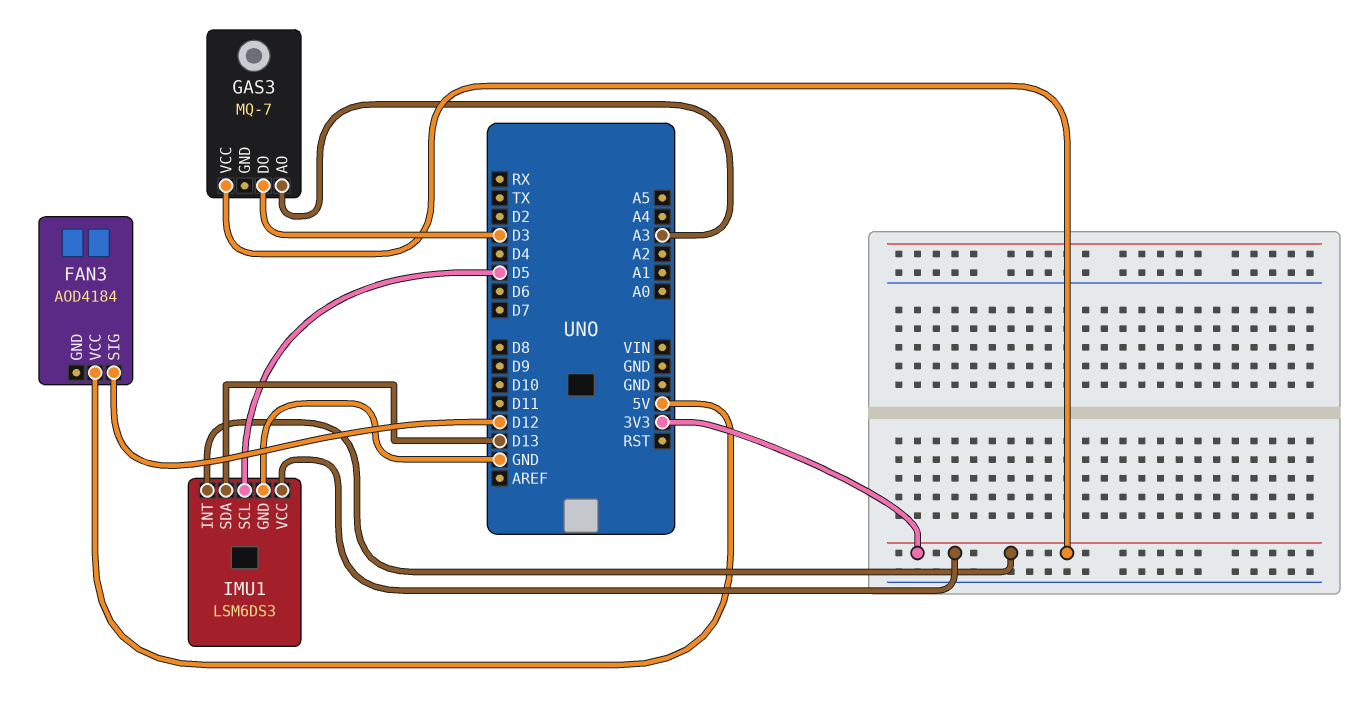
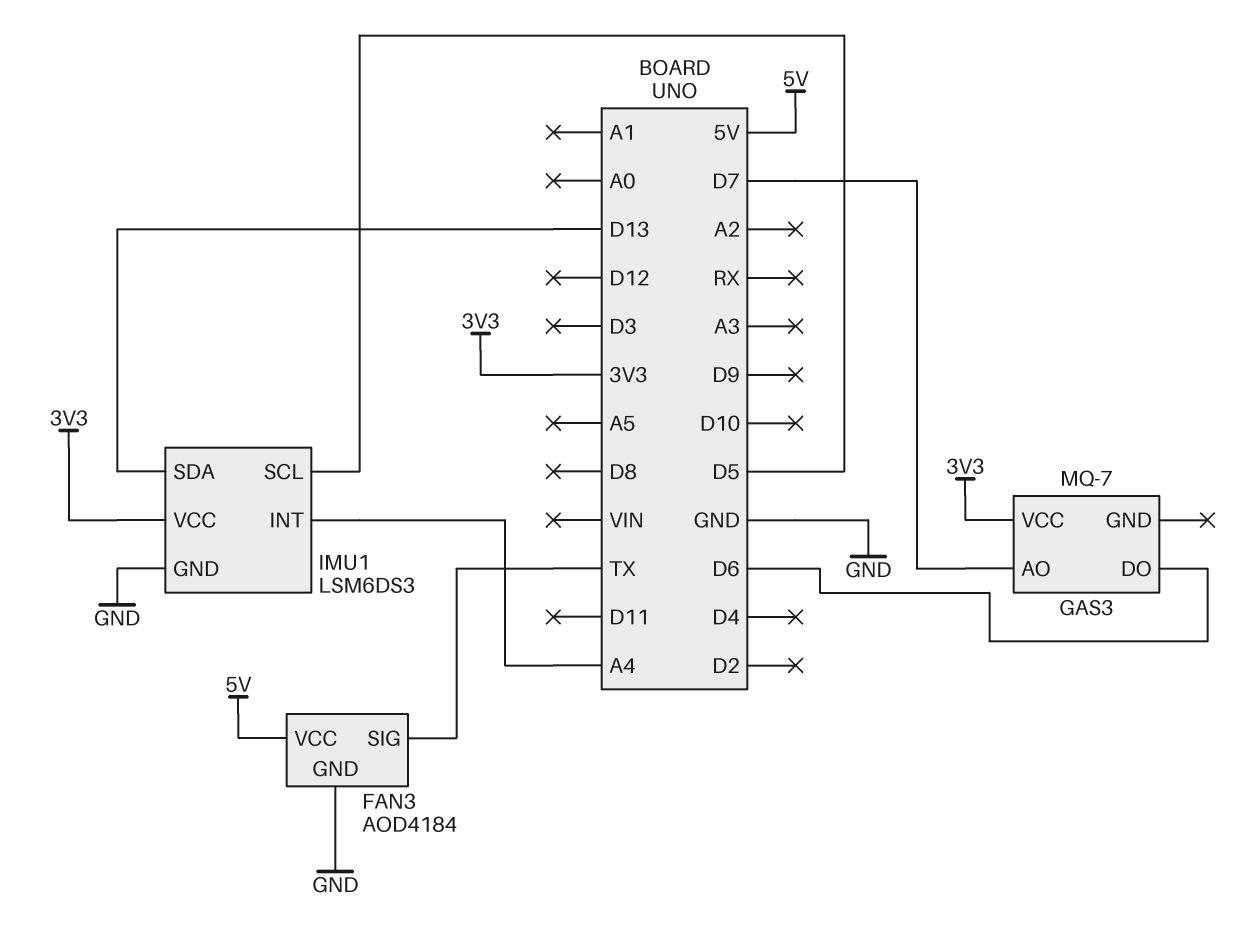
FAN3 pin GND: none -> GND
FAN3 pin SIG: D12 -> TX
GAS3 pin AO: A3 -> D7
GAS3 pin DO: D3 -> D6
IMU1 pin INT: 3V3 -> A4

